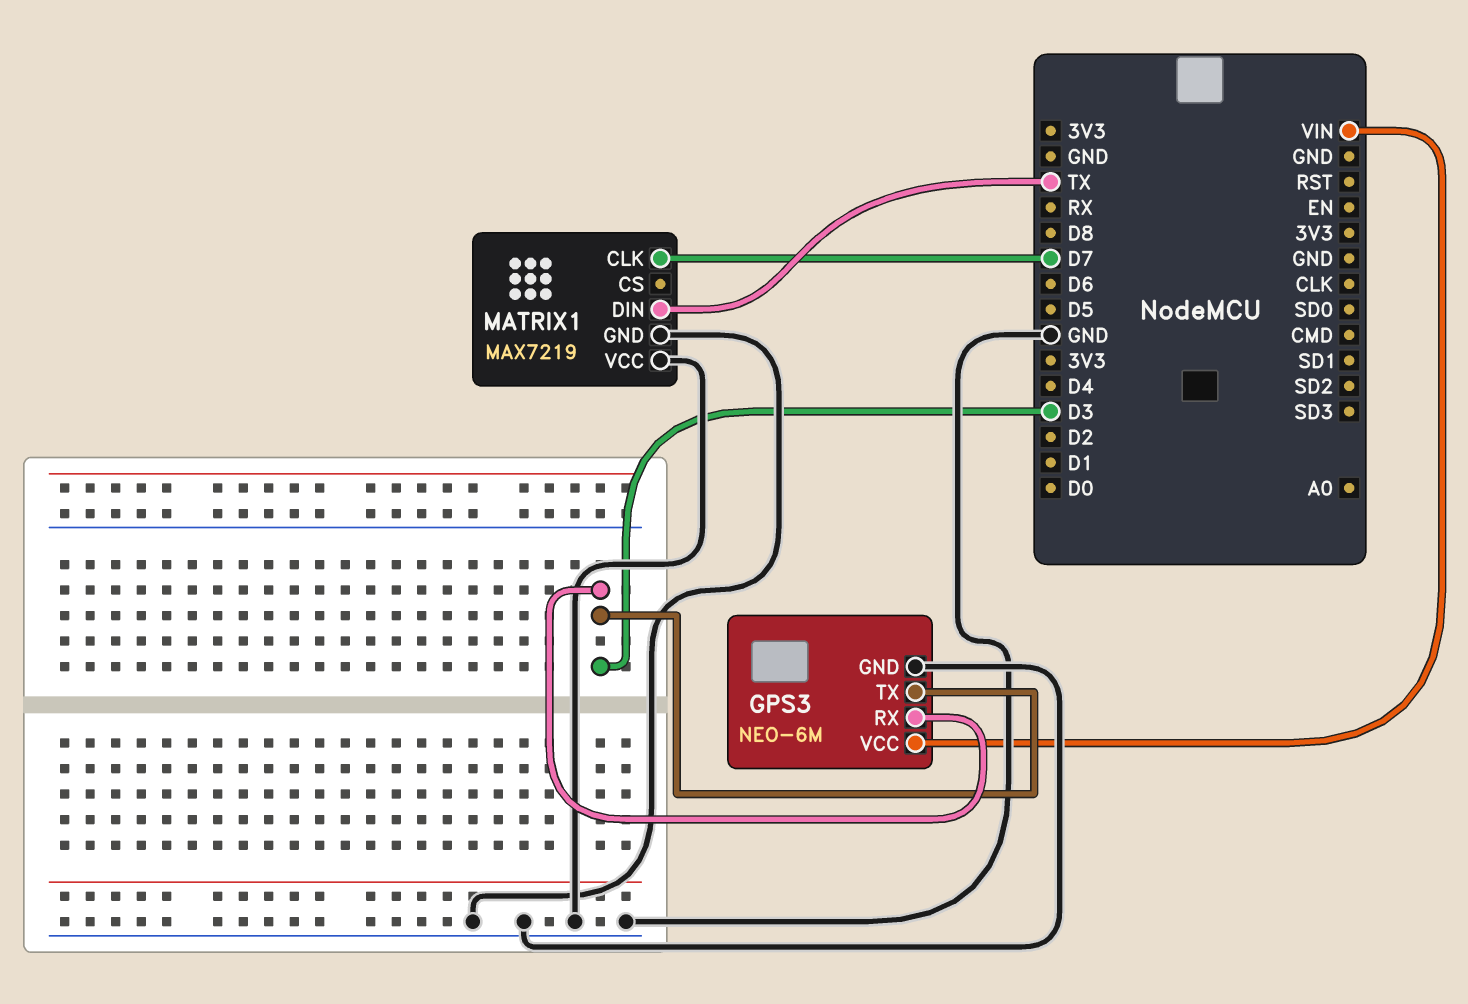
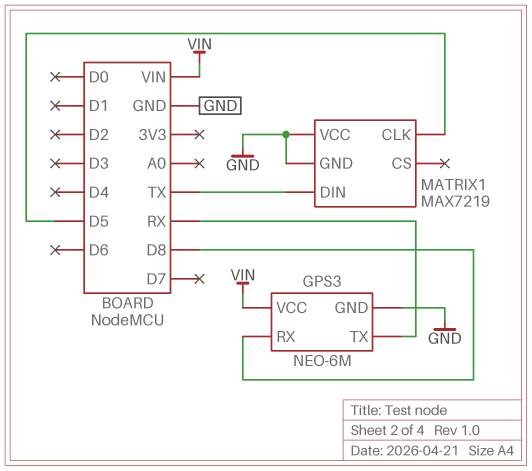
GPS3 pin RX: D3 -> D8
GPS3 pin TX: D3 -> RX
MATRIX1 pin CLK: D7 -> D5

